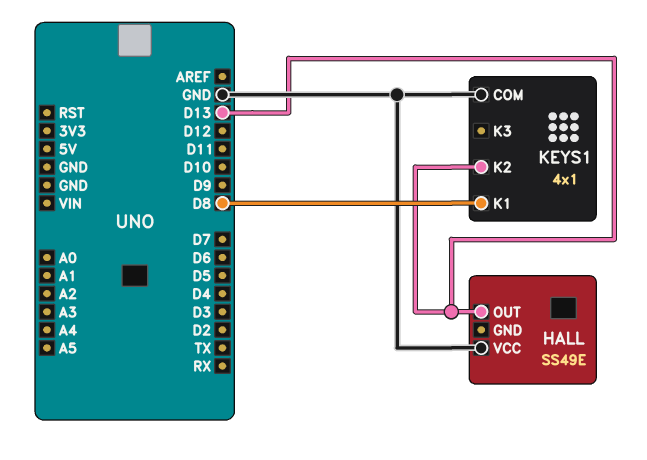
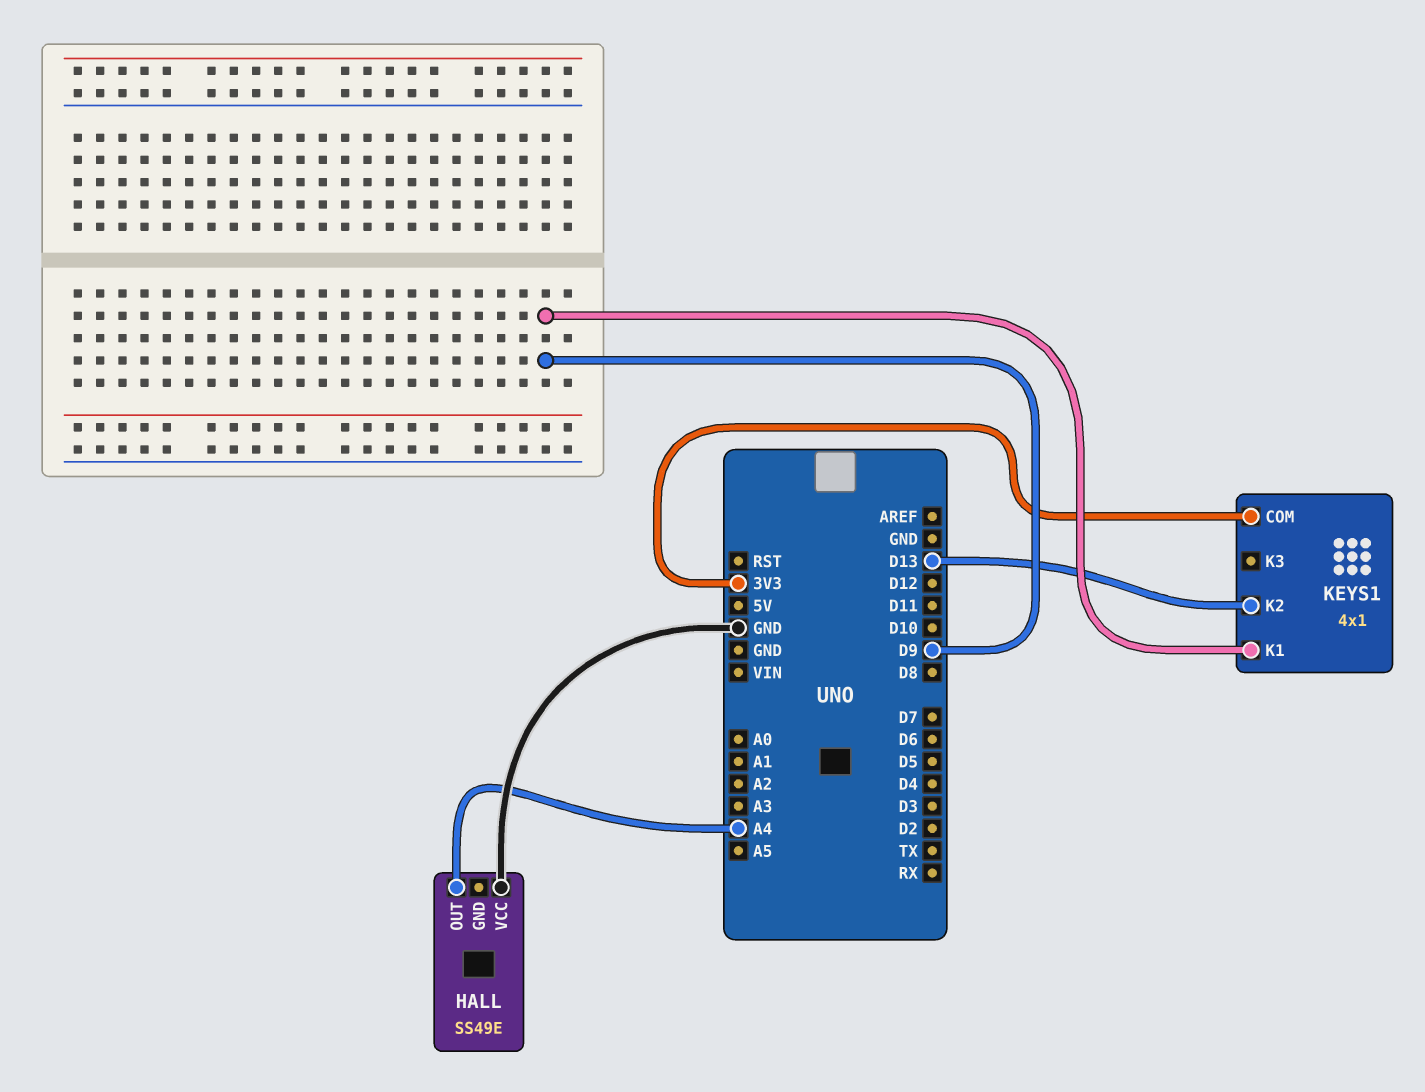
HALL pin OUT: D13 -> A4
KEYS1 pin COM: GND -> 3V3
KEYS1 pin K1: D8 -> D9

